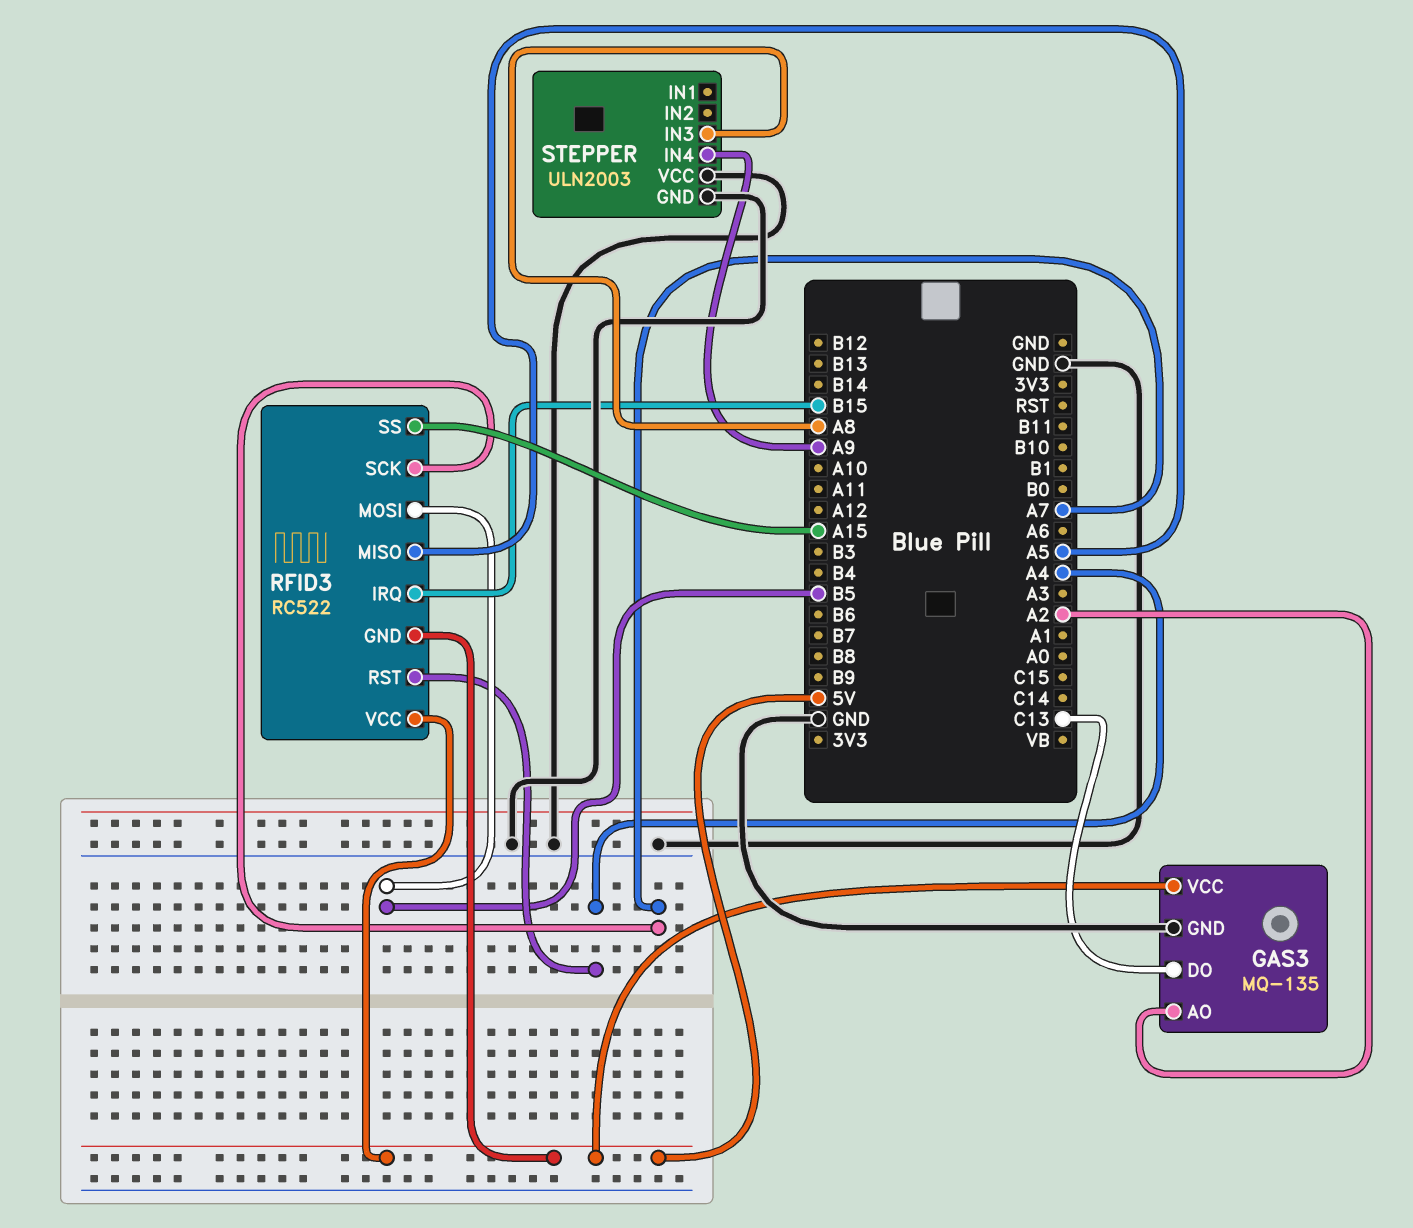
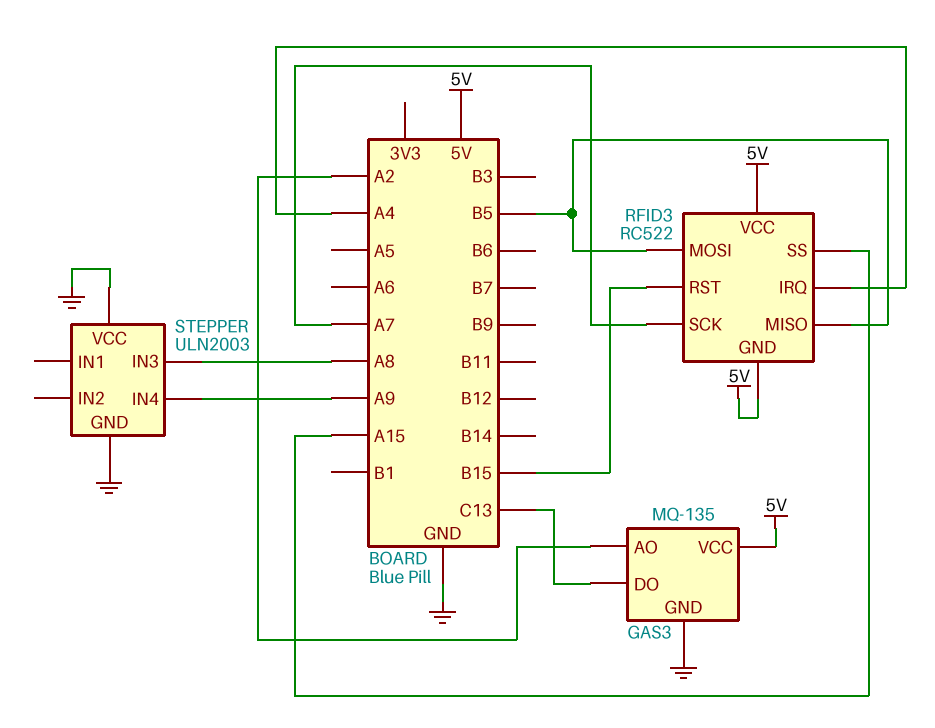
RFID3 pin IRQ: B15 -> A4
RFID3 pin MISO: A5 -> B5
RFID3 pin RST: A4 -> B15

